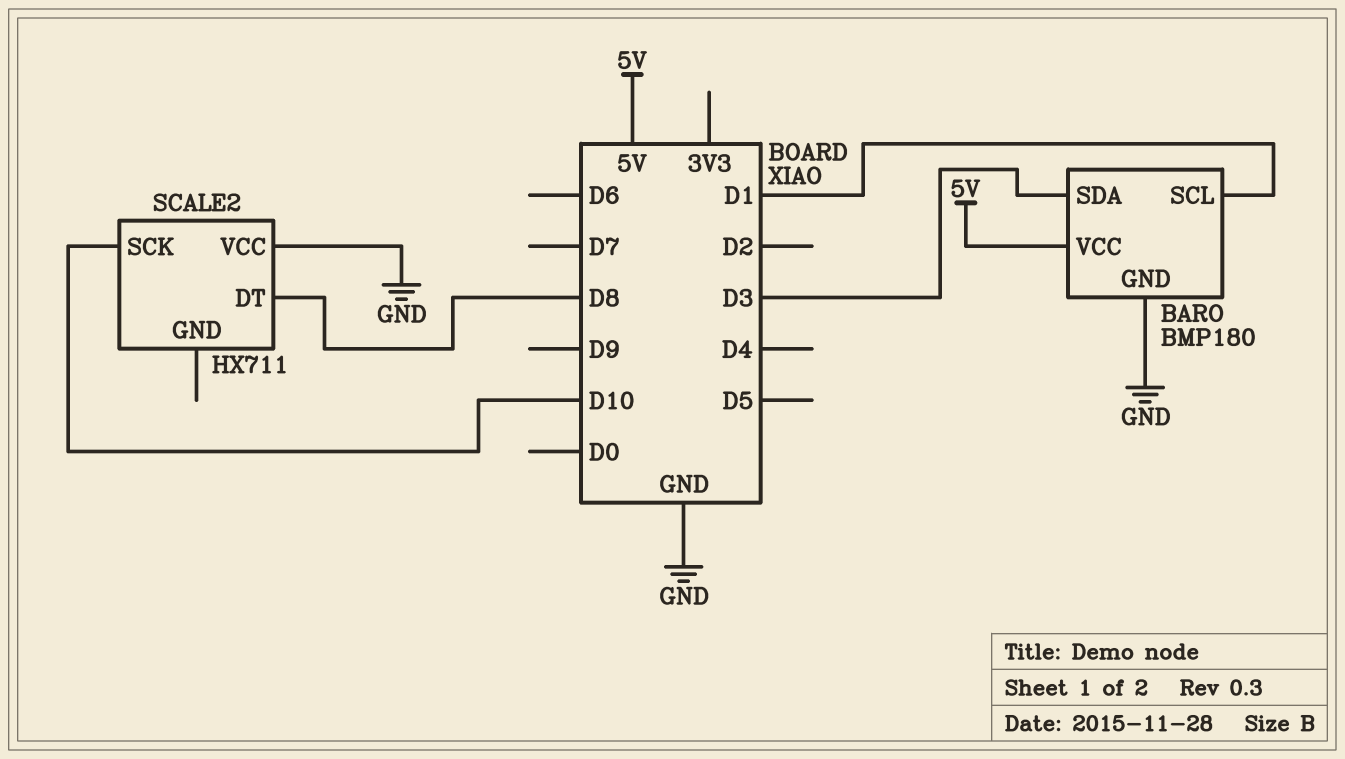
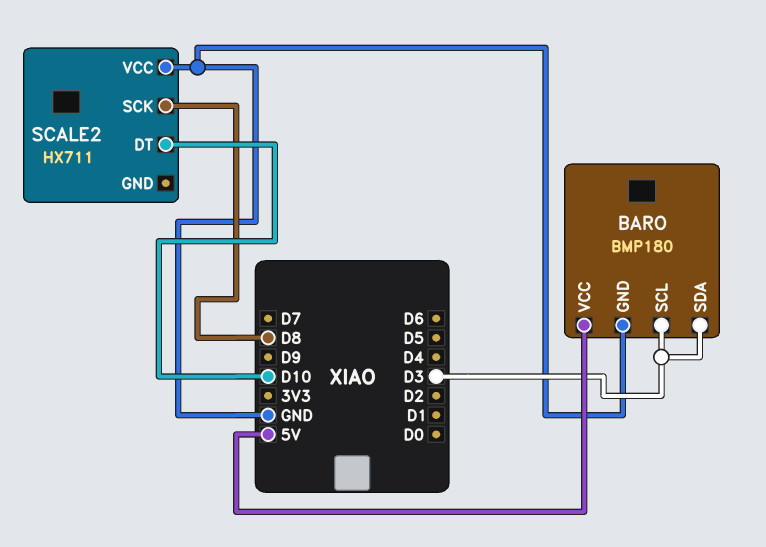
BARO pin SCL: D1 -> D3
SCALE2 pin DT: D8 -> D10
SCALE2 pin SCK: D10 -> D8

